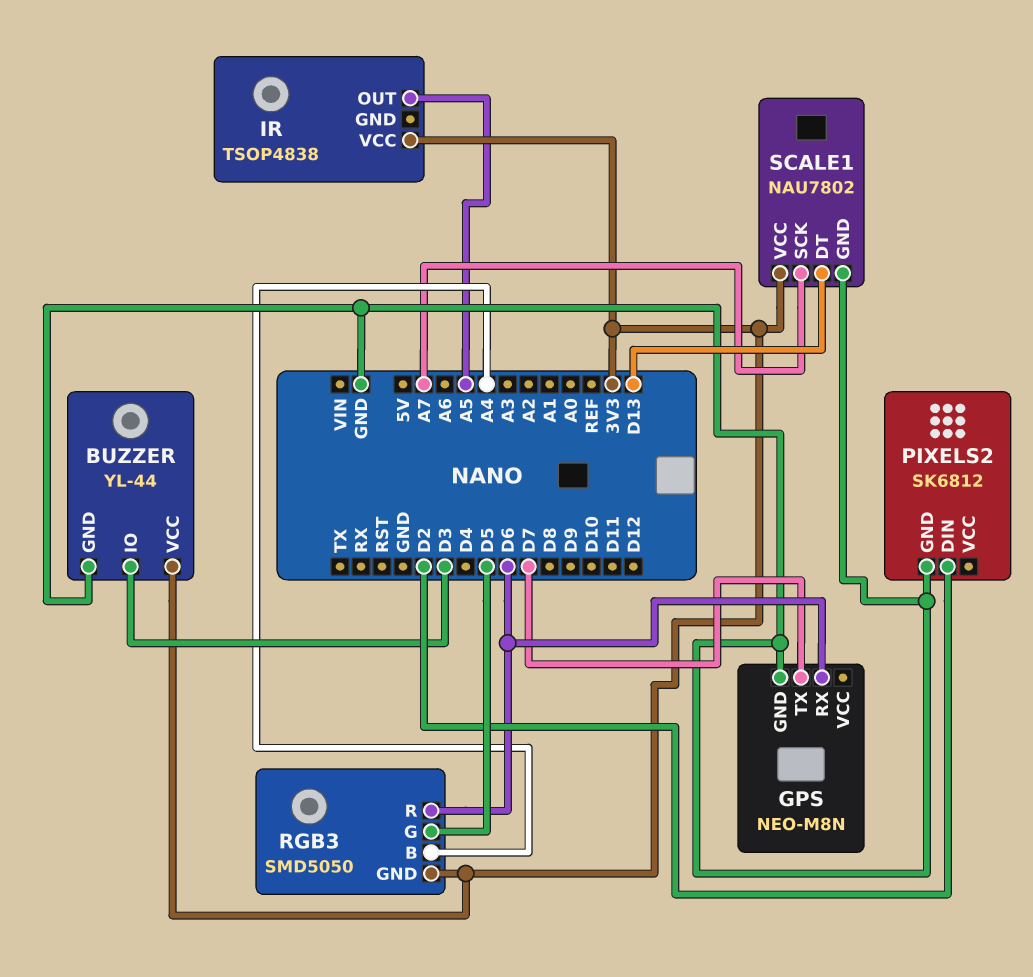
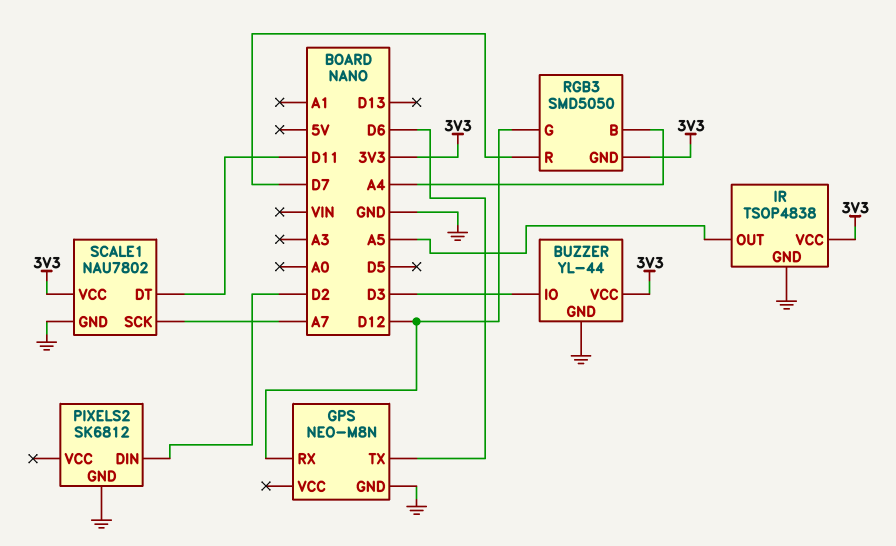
GPS pin RX: D6 -> D12
GPS pin TX: D7 -> D6
IR pin GND: none -> GND
RGB3 pin G: D5 -> D12
RGB3 pin R: D6 -> D7
SCALE1 pin DT: D13 -> D11

